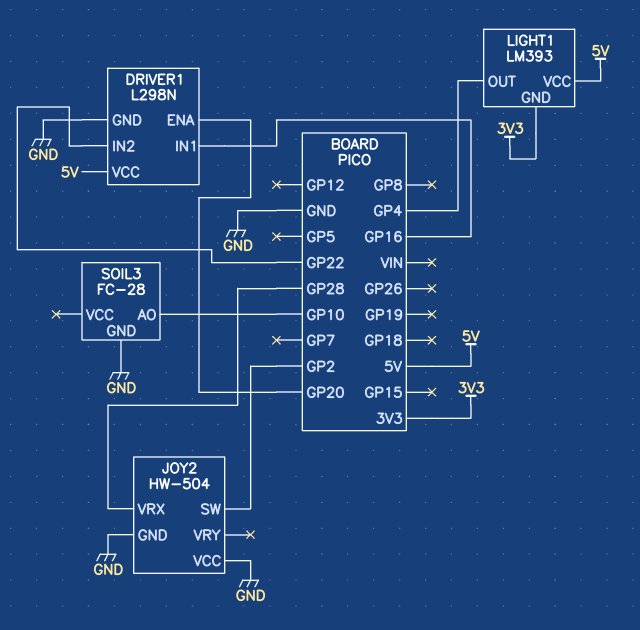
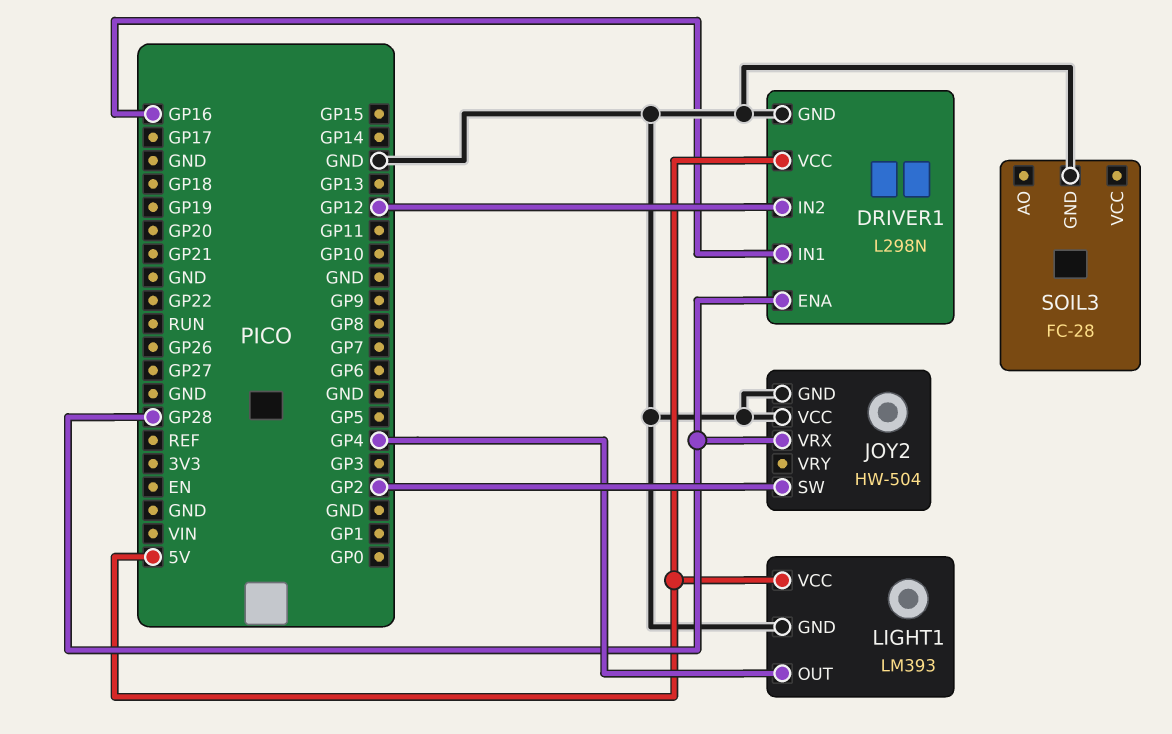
DRIVER1 pin ENA: GP20 -> GP28
DRIVER1 pin IN2: GP22 -> GP12
LIGHT1 pin GND: 3V3 -> GND
SOIL3 pin AO: GP10 -> none

